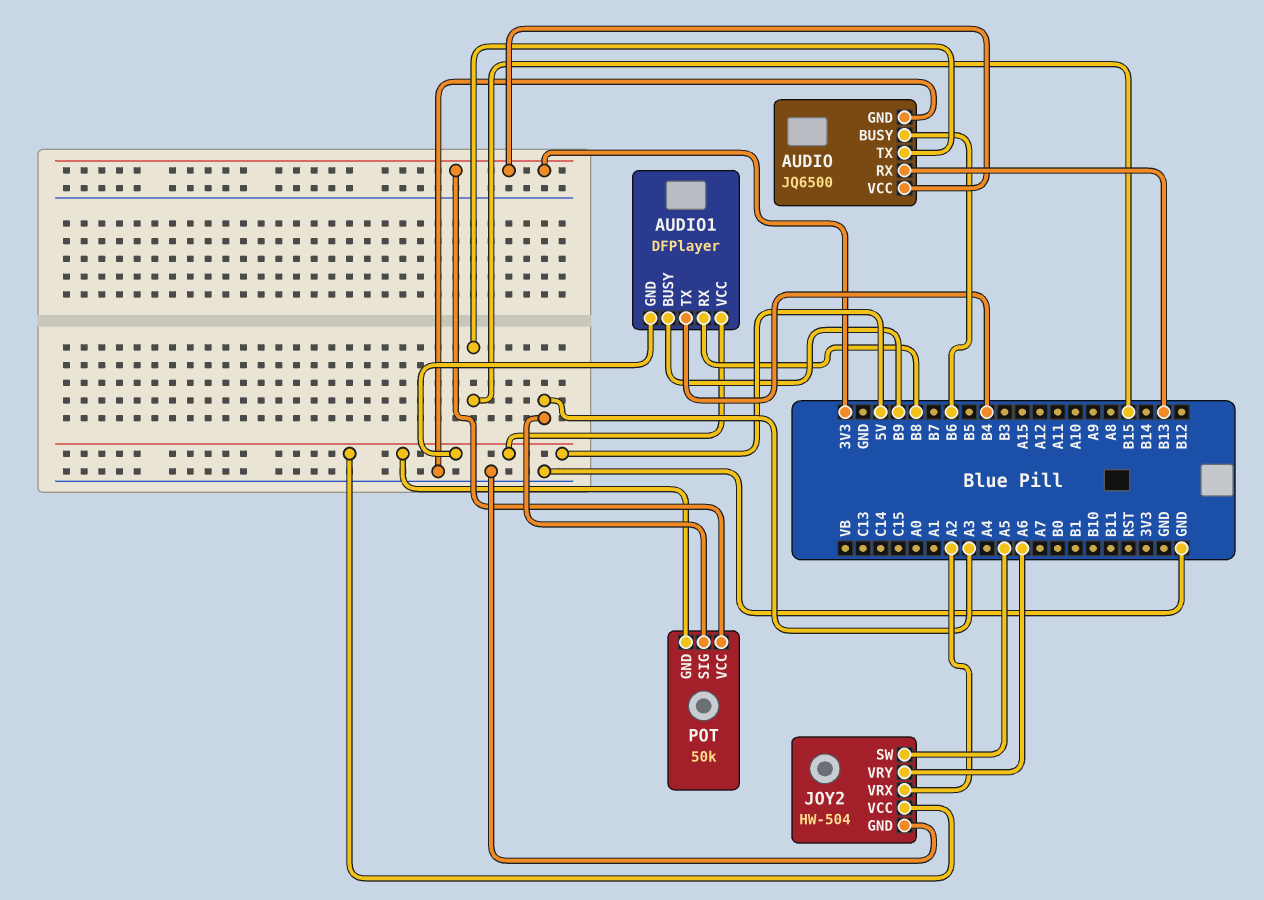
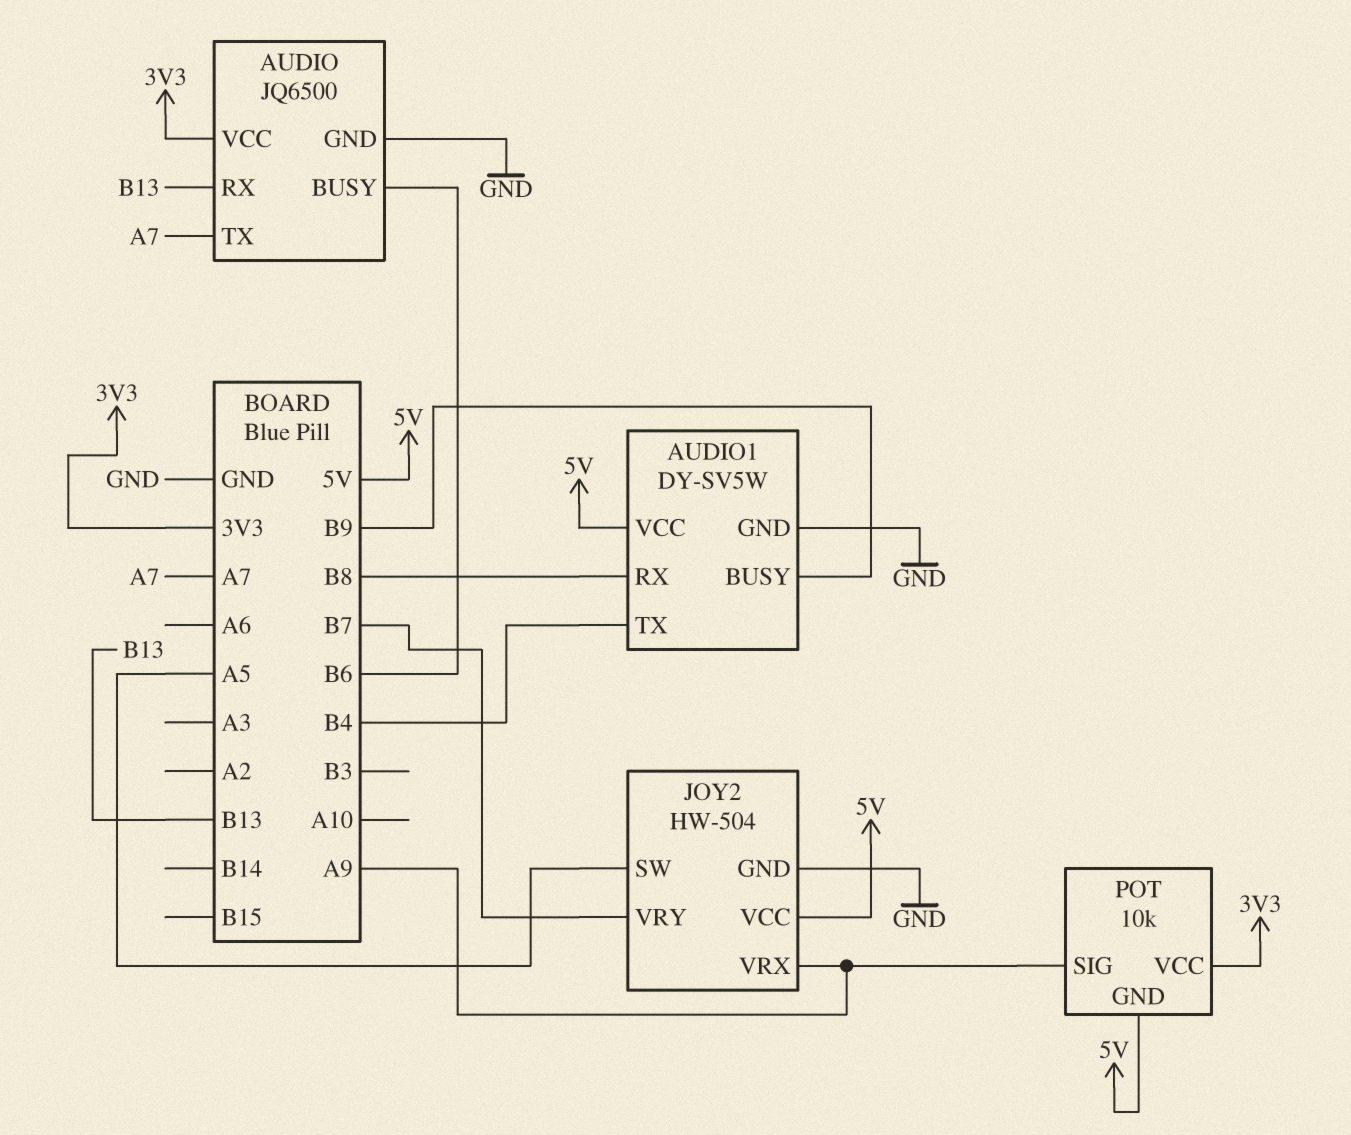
AUDIO pin TX: B15 -> A7
AUDIO1: DFPlayer -> DY-SV5W
AUDIO1 pin GND: 5V -> GND
JOY2 pin VRX: A2 -> A9
JOY2 pin VRY: A6 -> B7
POT: 50k -> 10k
POT pin SIG: A3 -> A9

